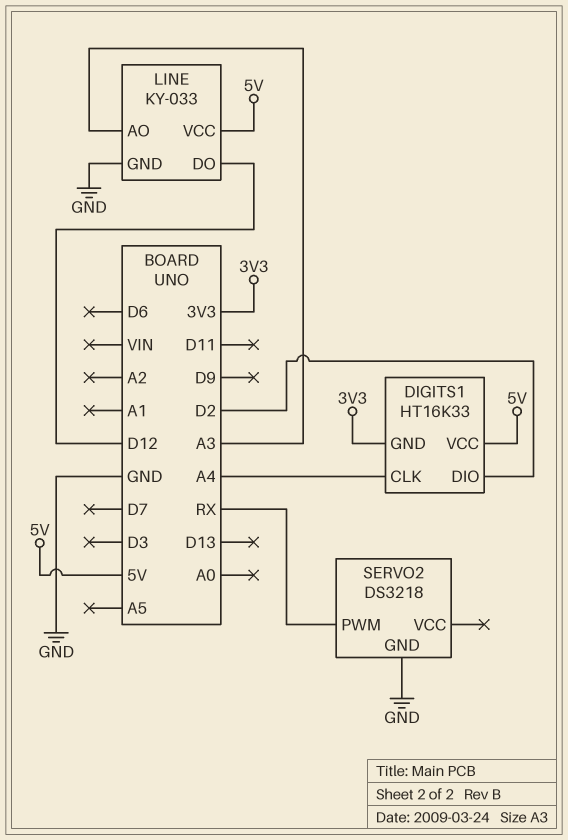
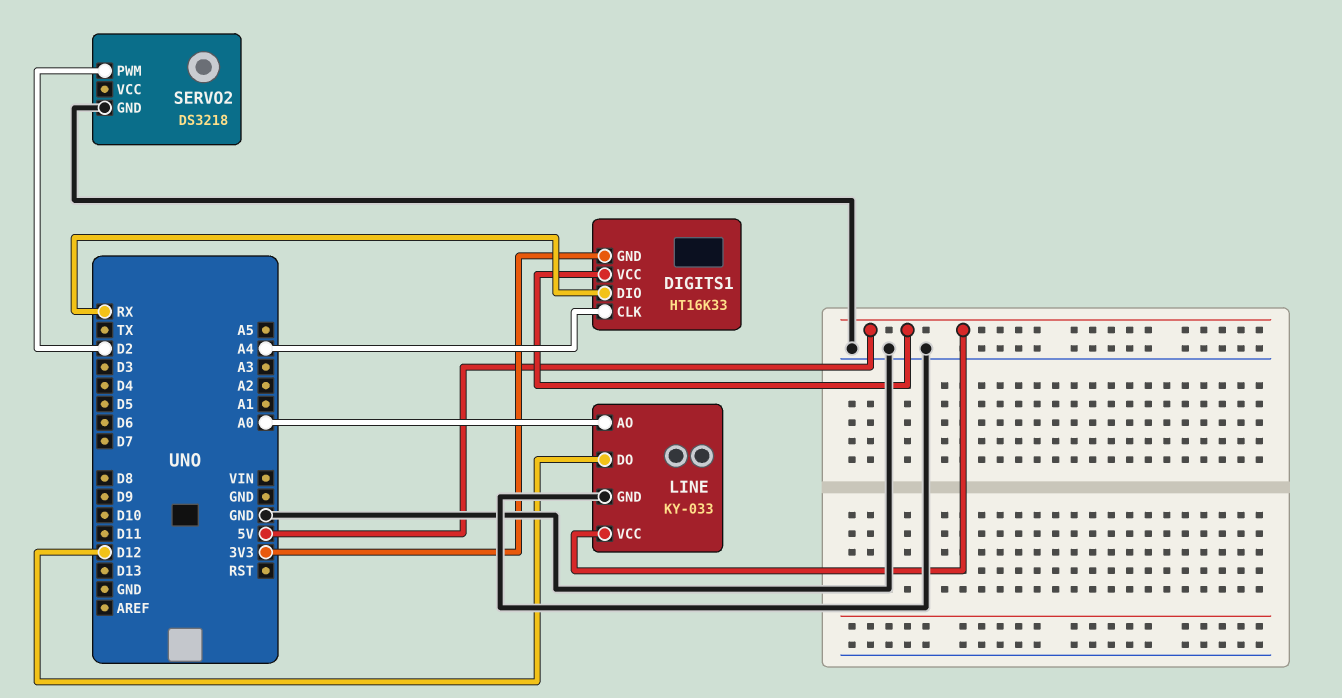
DIGITS1 pin DIO: D2 -> RX
LINE pin AO: A3 -> A0
SERVO2 pin PWM: RX -> D2

